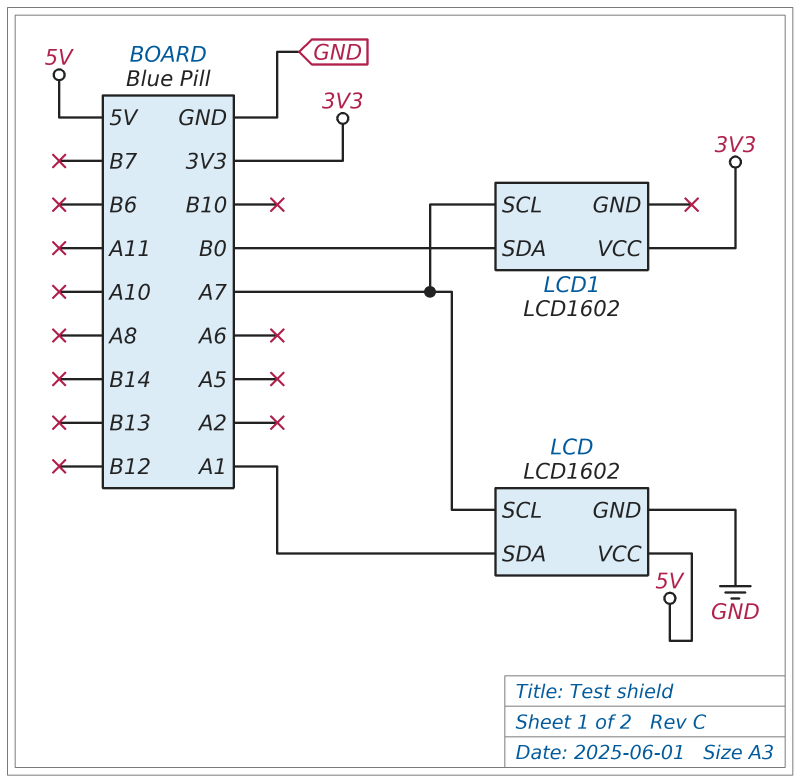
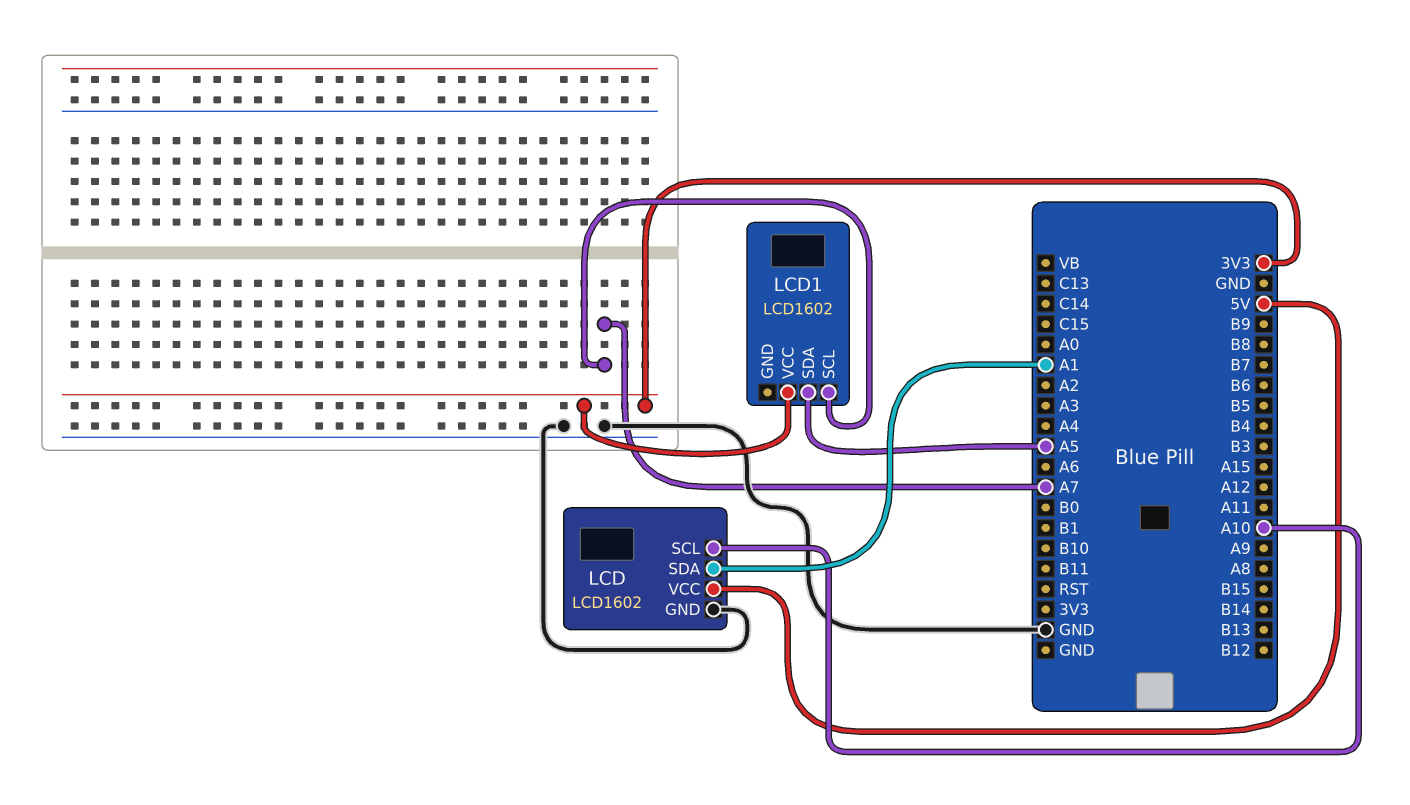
LCD pin SCL: A7 -> A10
LCD1 pin SDA: B0 -> A5

